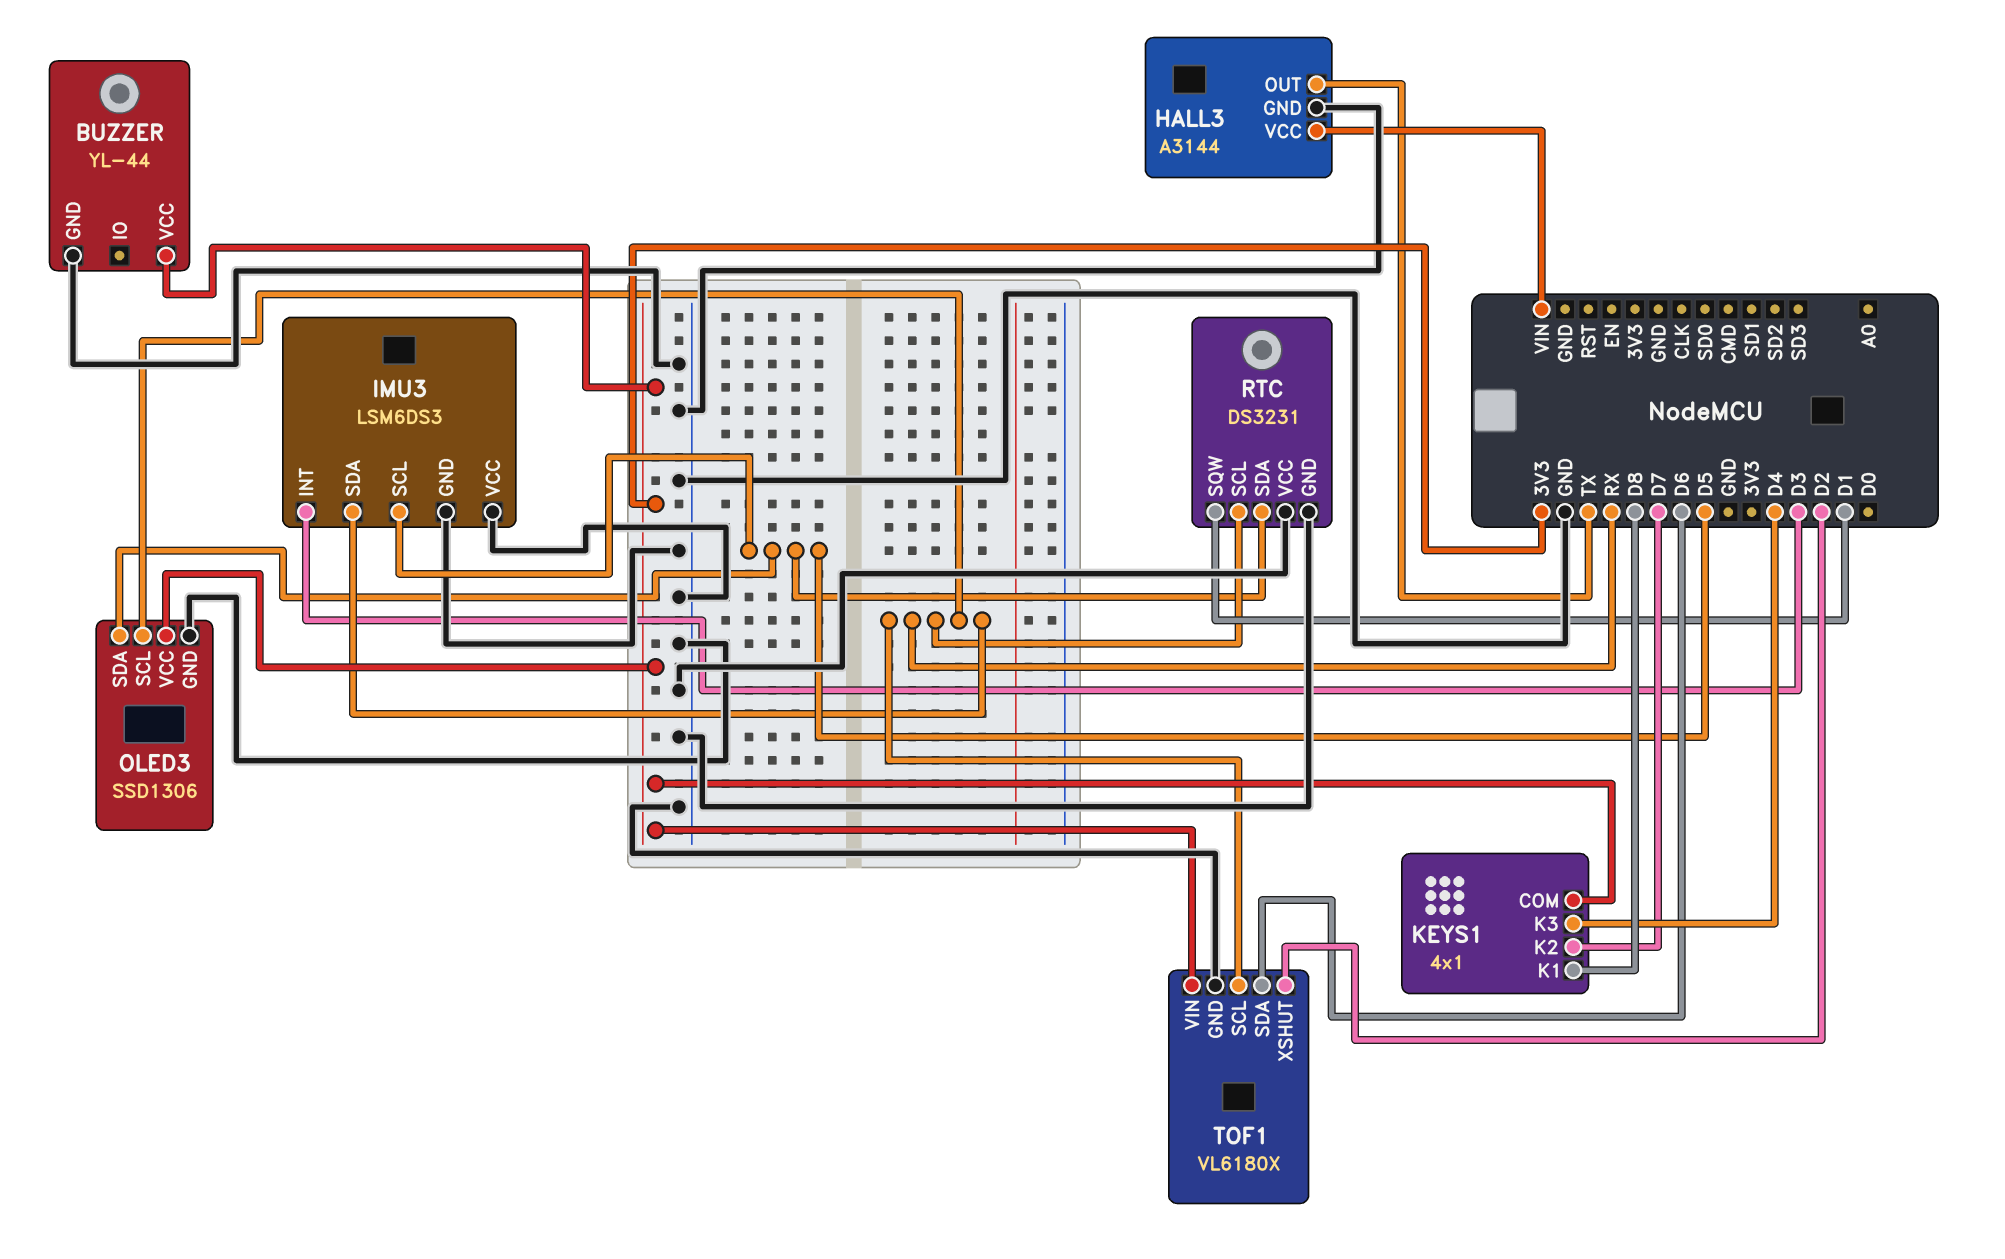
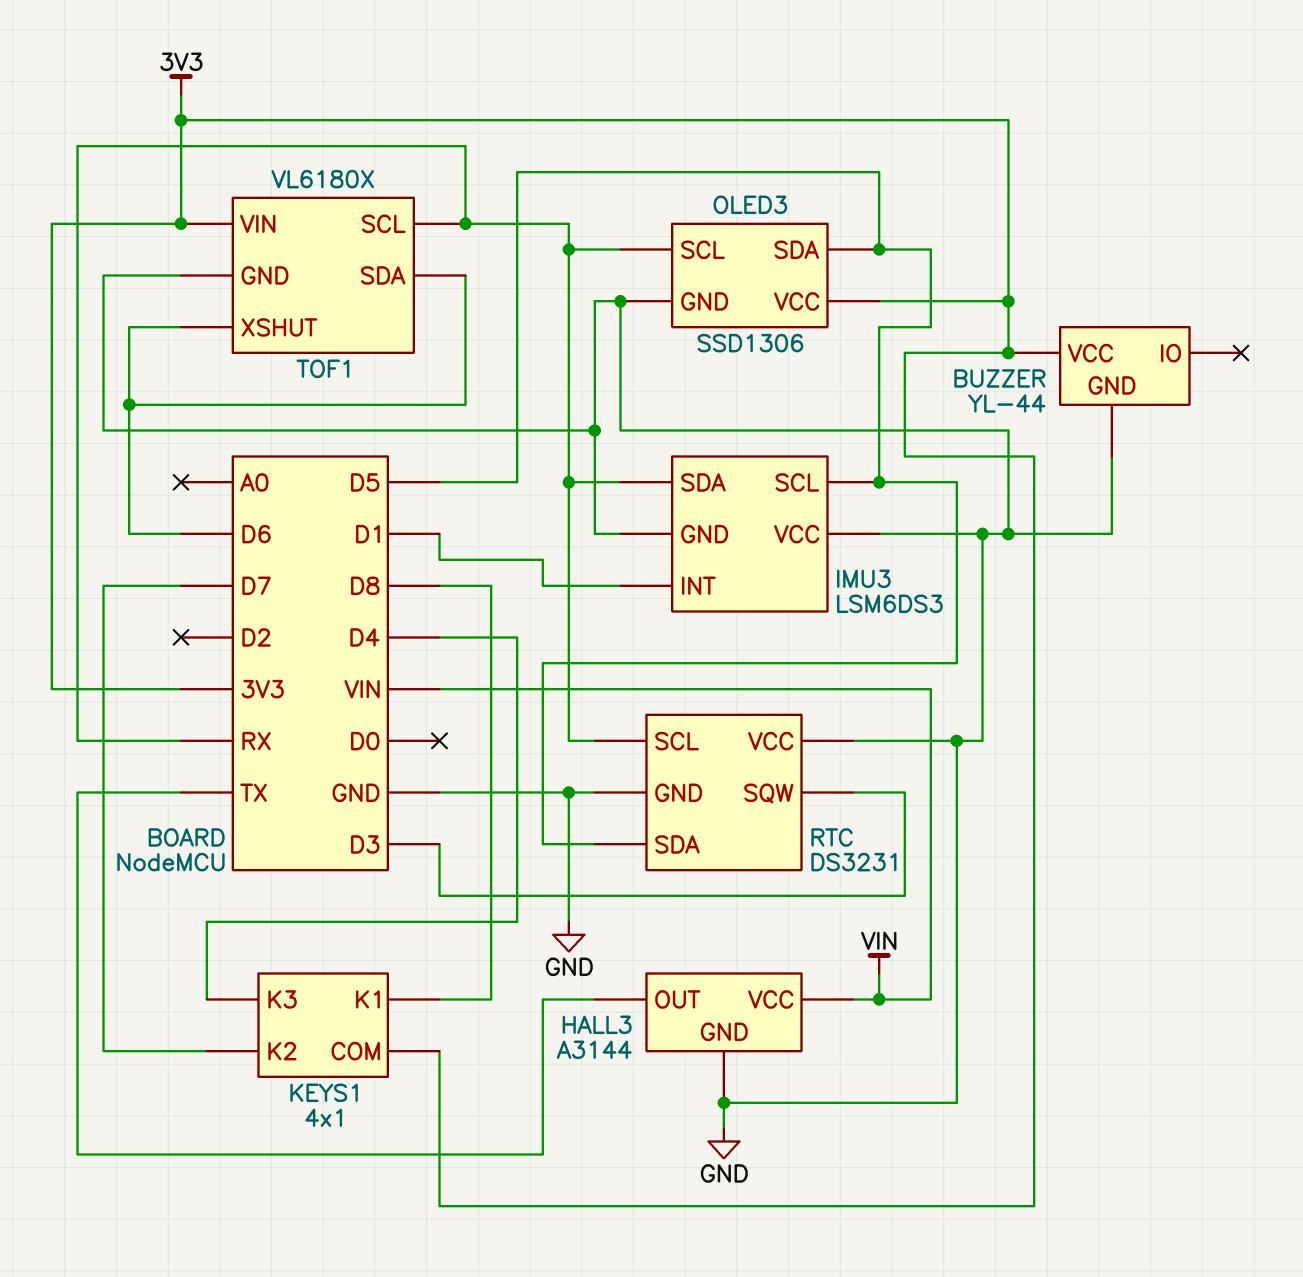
IMU3 pin INT: D3 -> D1
RTC pin SQW: D1 -> D3
TOF1 pin XSHUT: D2 -> D6

